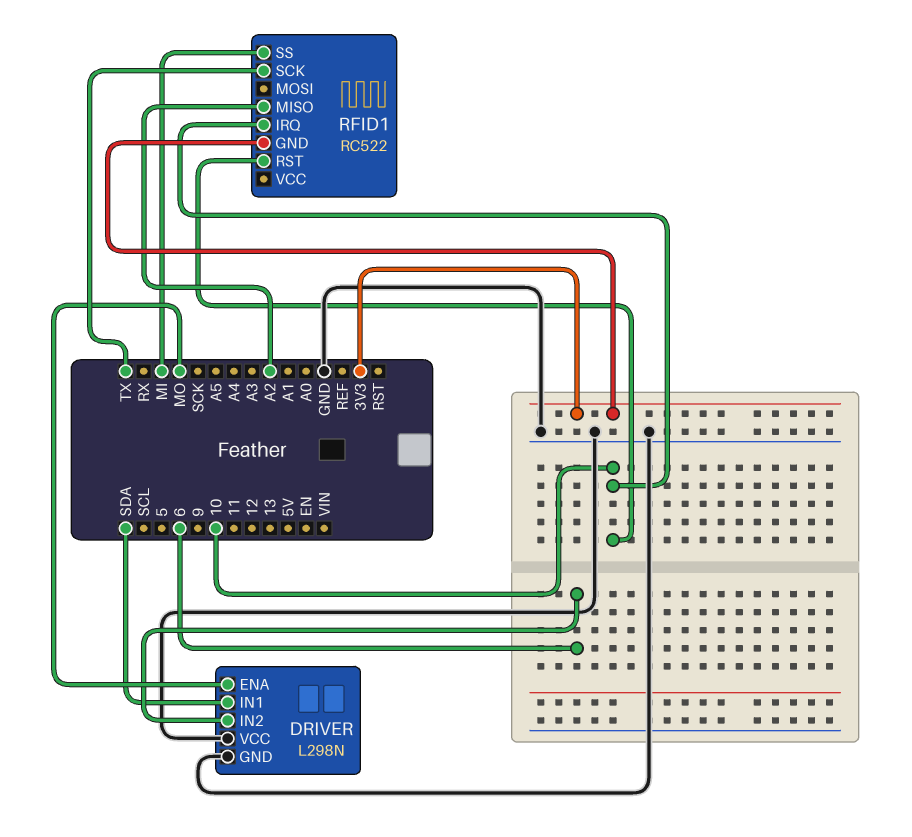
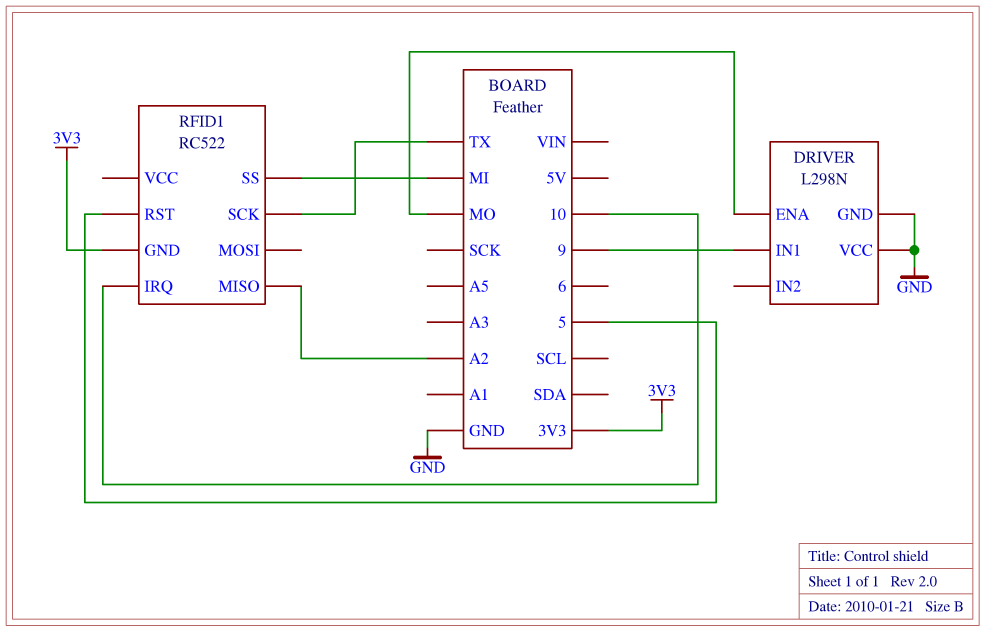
DRIVER pin IN1: SDA -> 9
DRIVER pin IN2: 6 -> none
RFID1 pin RST: 10 -> 5

